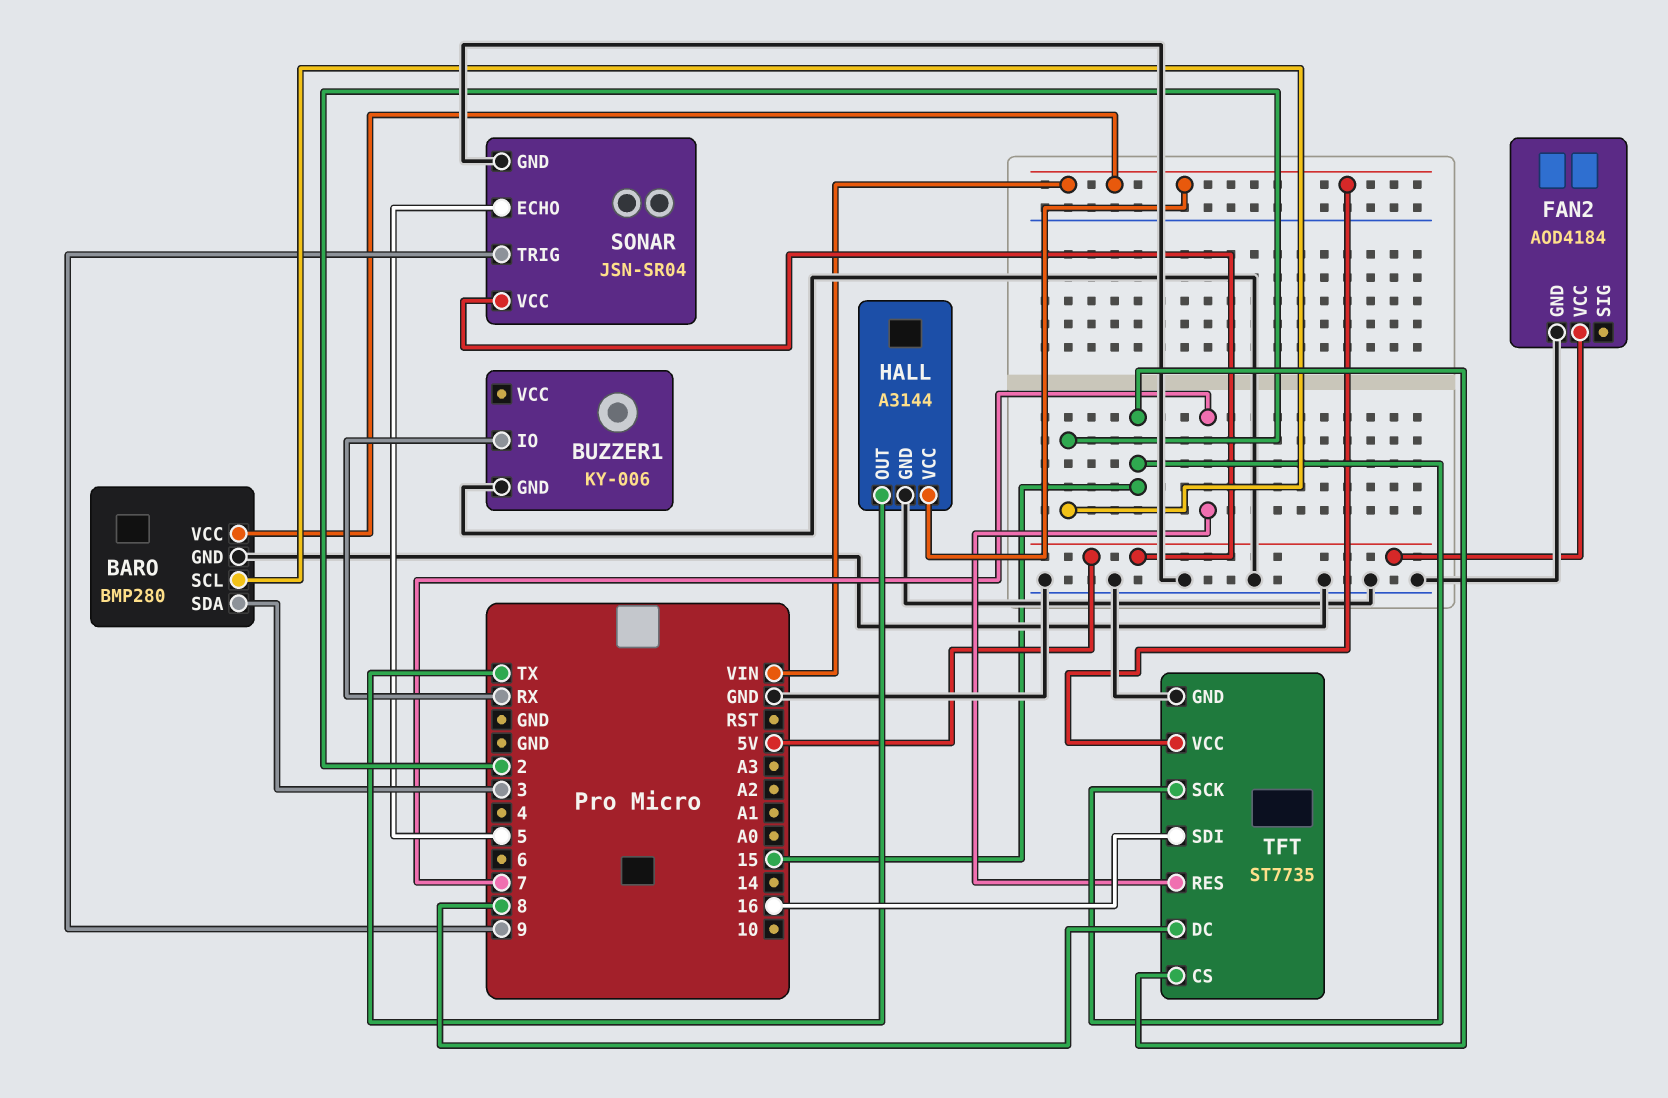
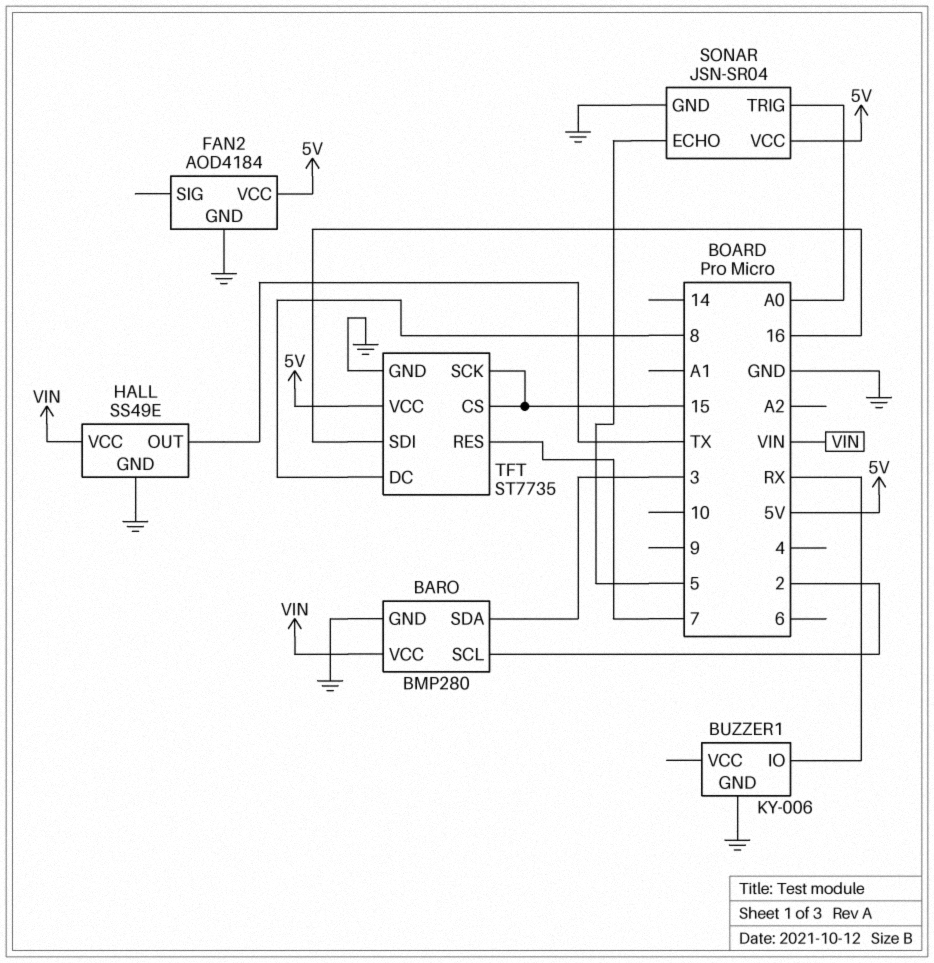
HALL: A3144 -> SS49E
SONAR pin TRIG: 9 -> A0
TFT pin VCC: VIN -> 5V

